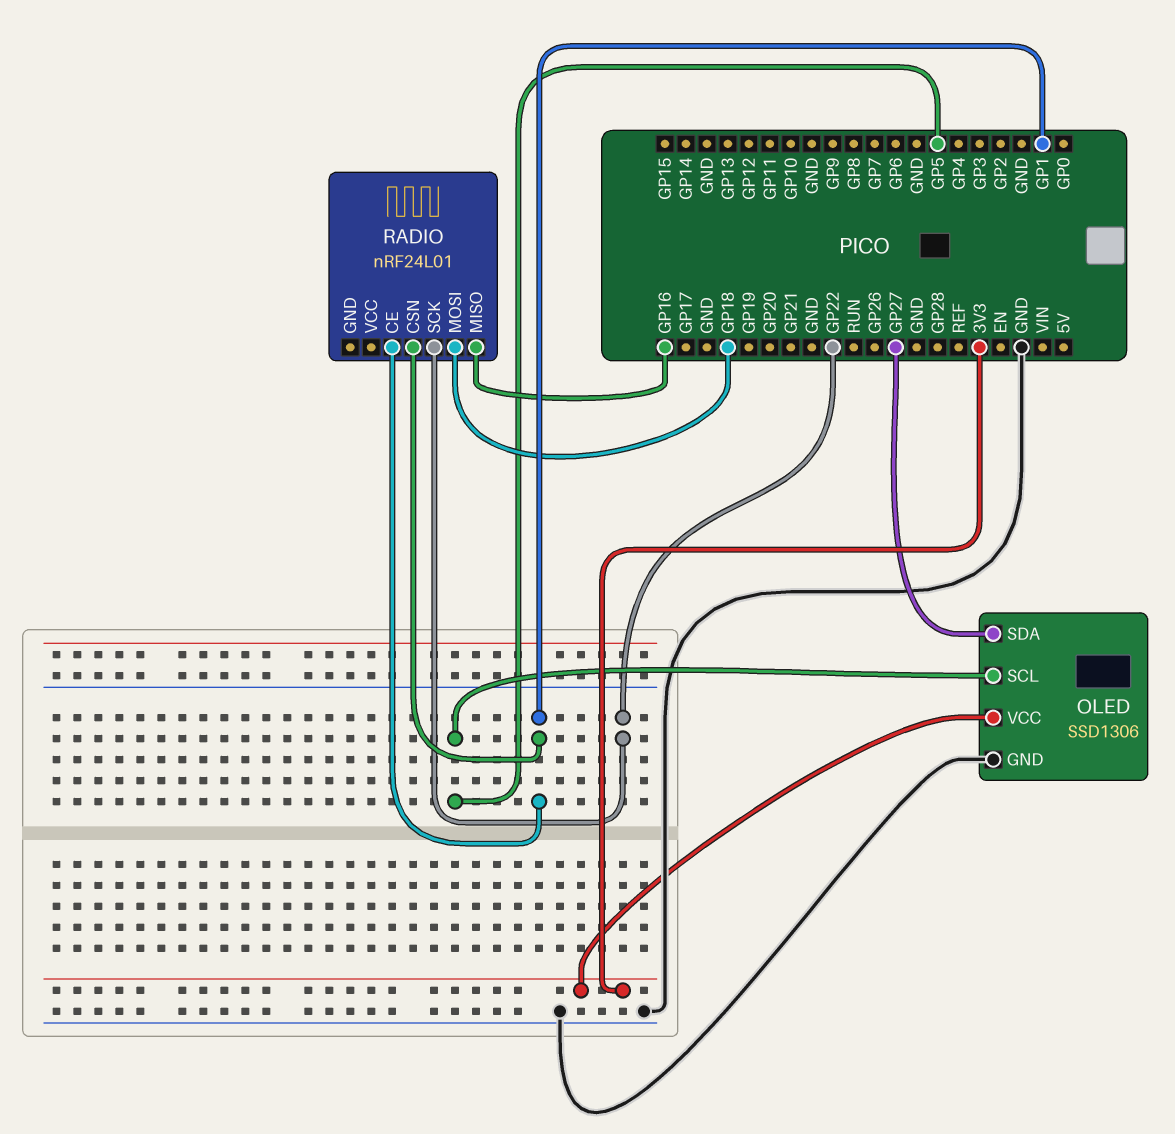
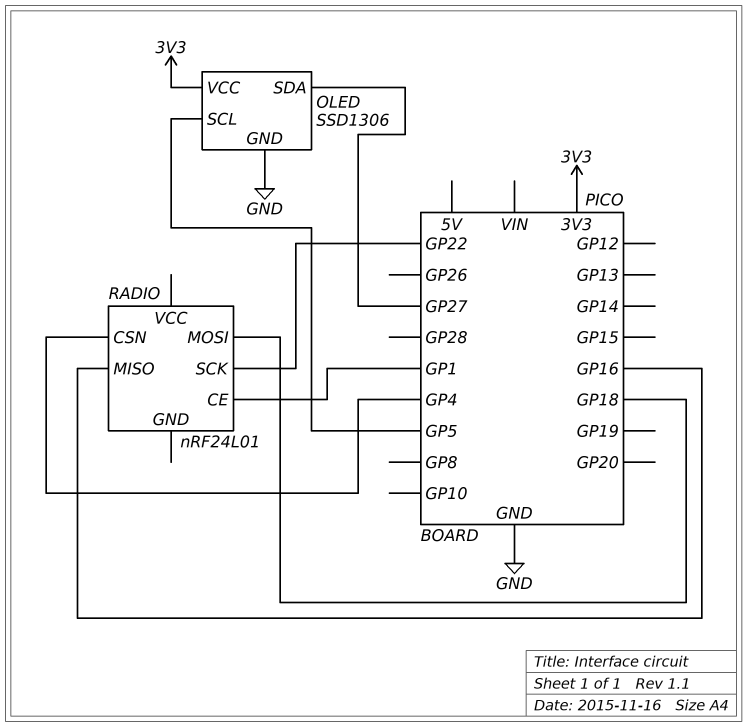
RADIO pin CSN: GP1 -> GP4

